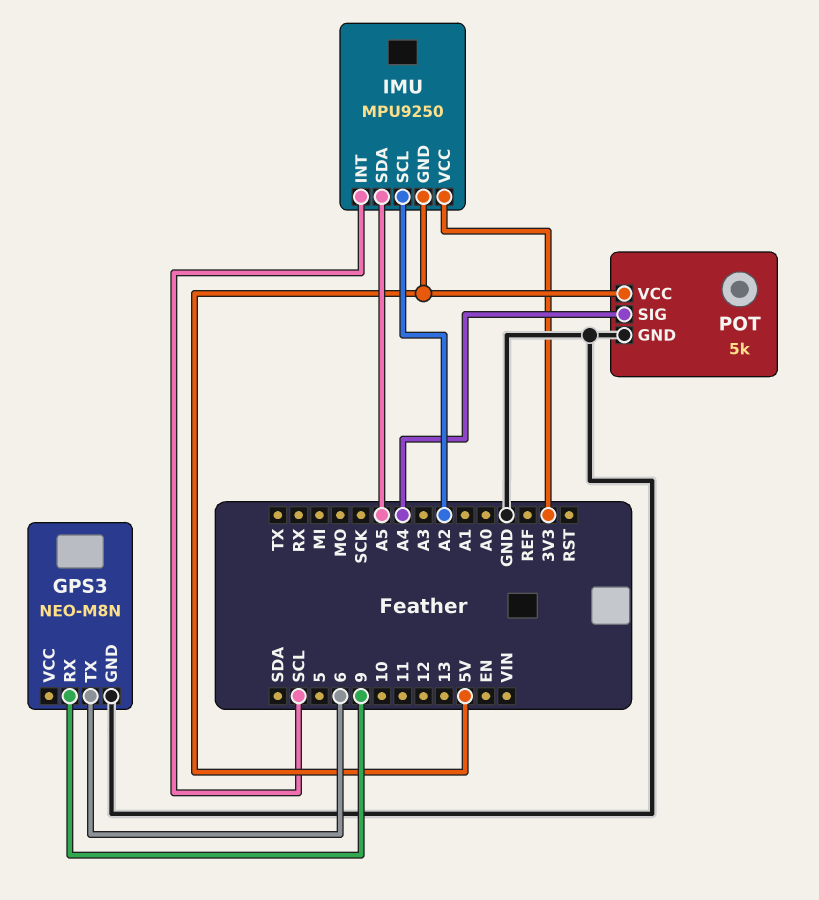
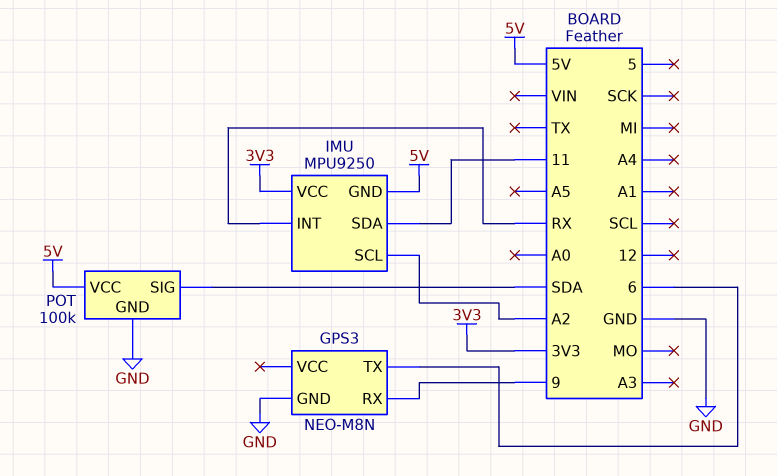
IMU pin INT: SCL -> RX
IMU pin SDA: A5 -> 11
POT: 5k -> 100k
POT pin SIG: A4 -> SDA

